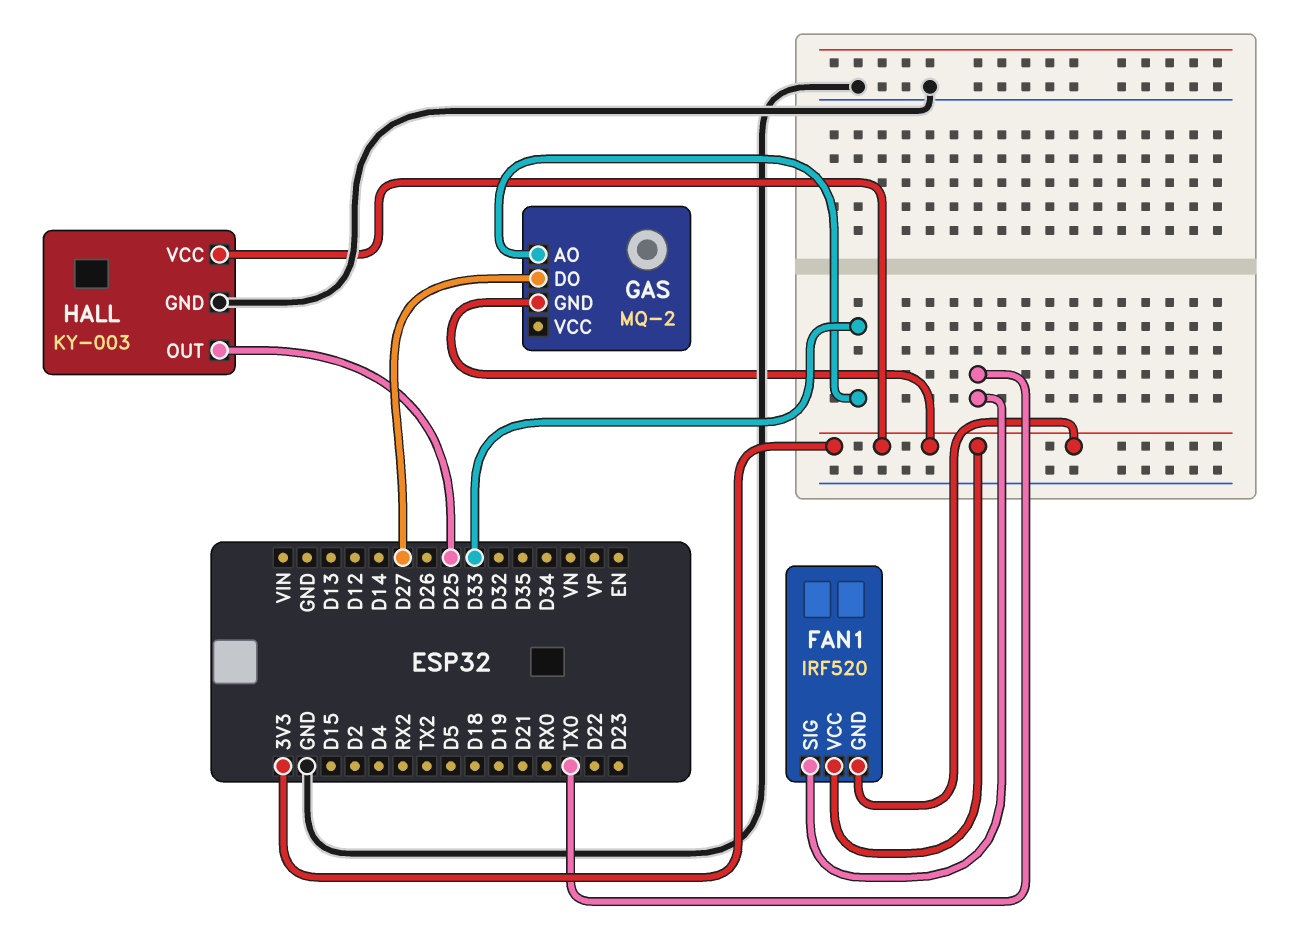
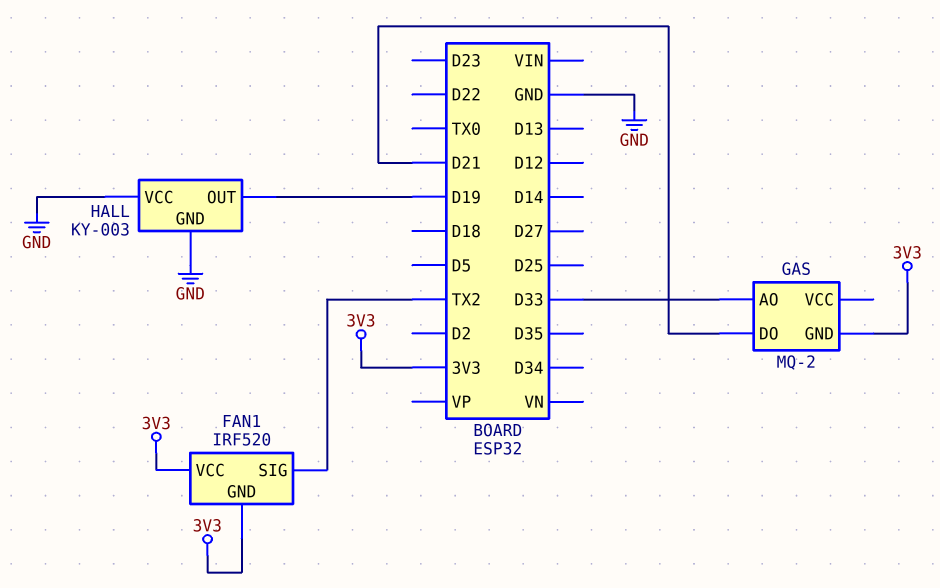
FAN1 pin SIG: TX0 -> TX2
GAS pin DO: D27 -> D21
HALL pin OUT: D25 -> D19
HALL pin VCC: 3V3 -> GND

